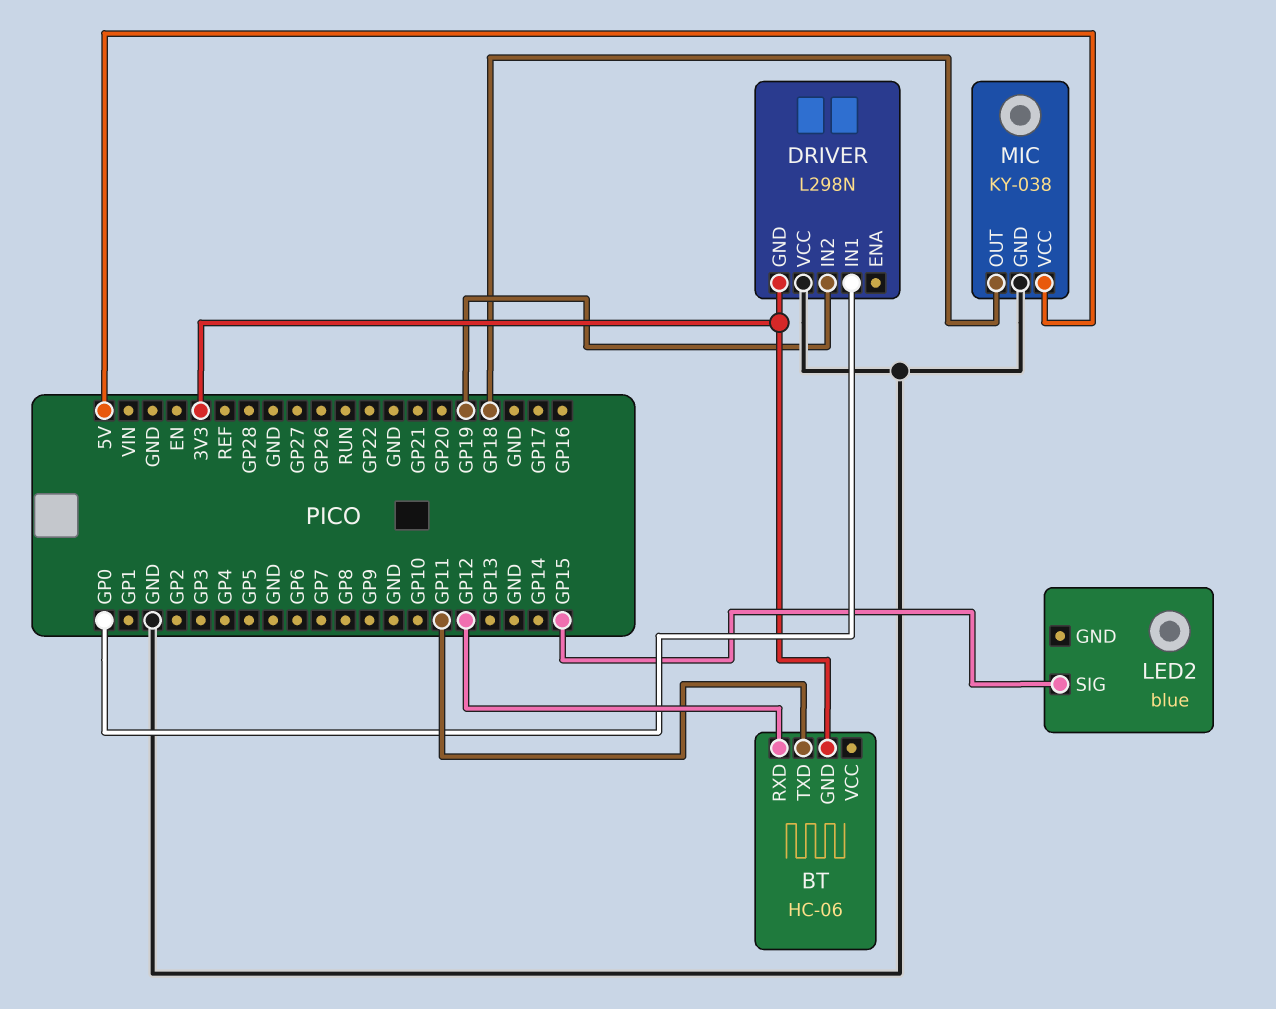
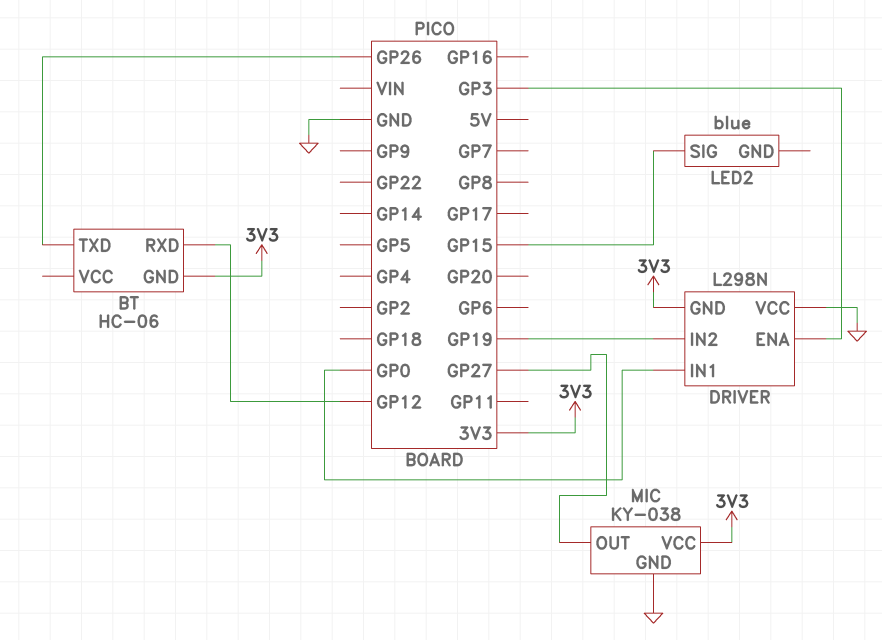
BT pin TXD: GP11 -> GP26
DRIVER pin ENA: none -> GP3
MIC pin OUT: GP18 -> GP27
MIC pin VCC: 5V -> 3V3

